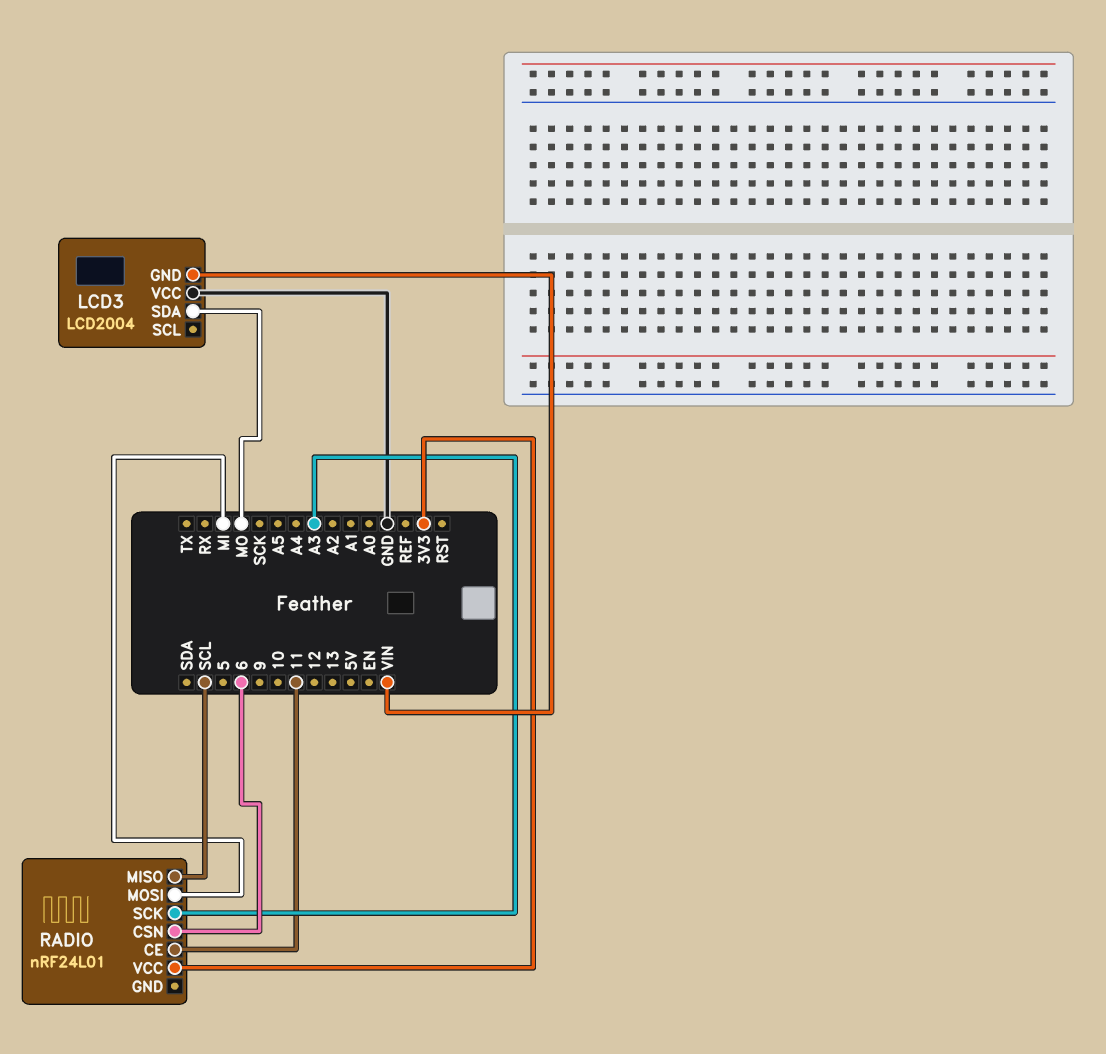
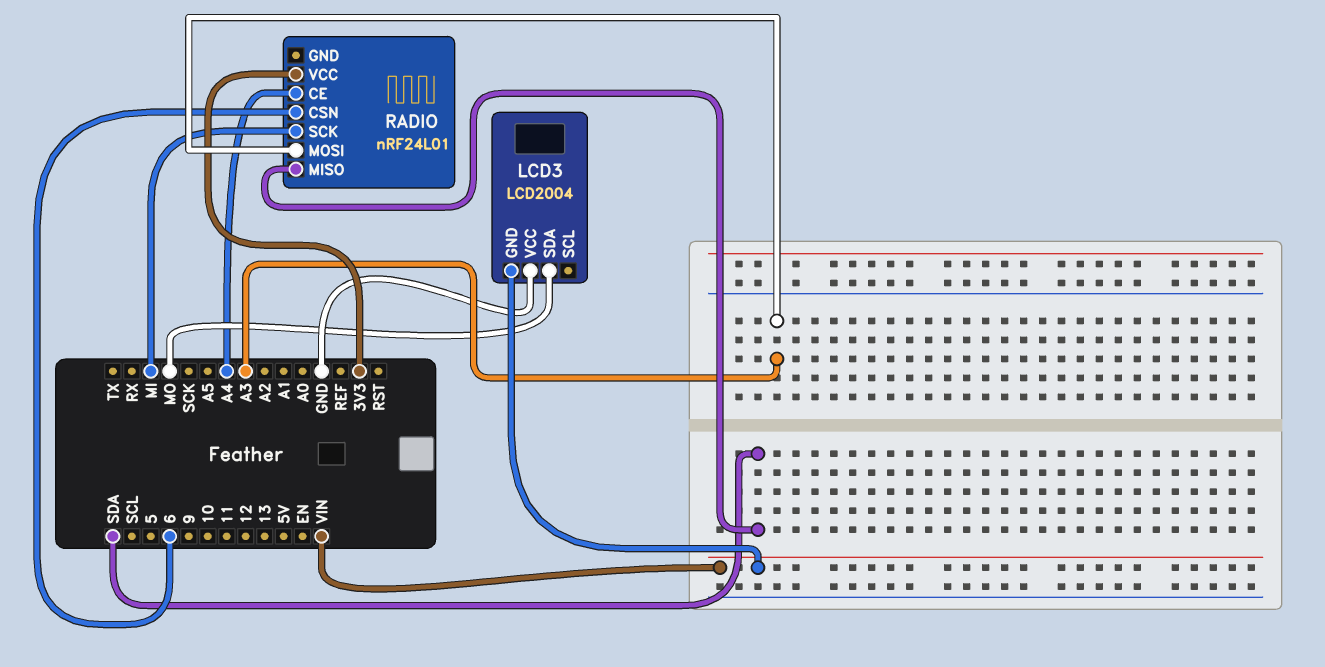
RADIO pin CE: 11 -> A4
RADIO pin MISO: SCL -> SDA
RADIO pin MOSI: MI -> A3
RADIO pin SCK: A3 -> MI

